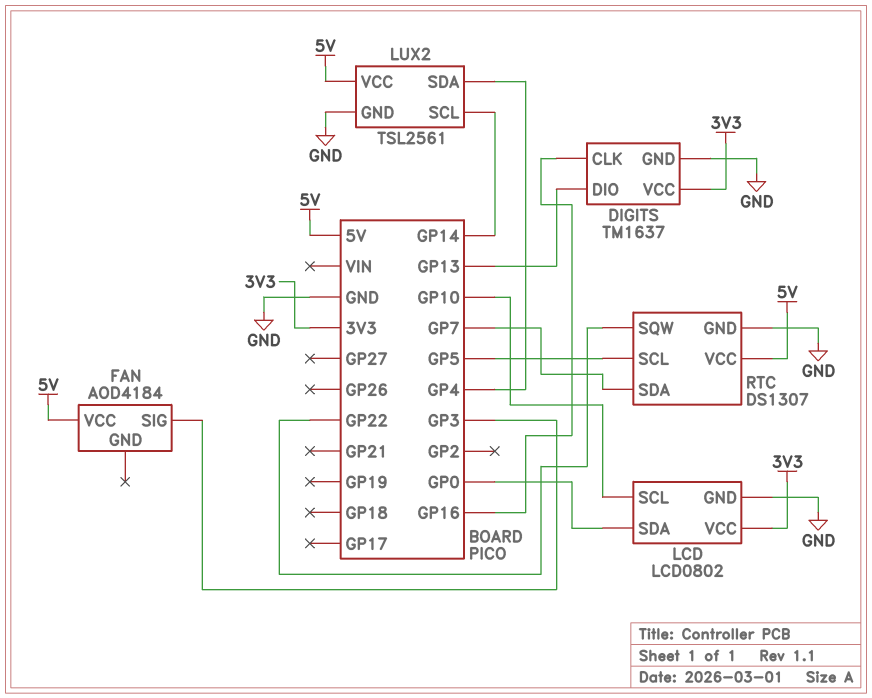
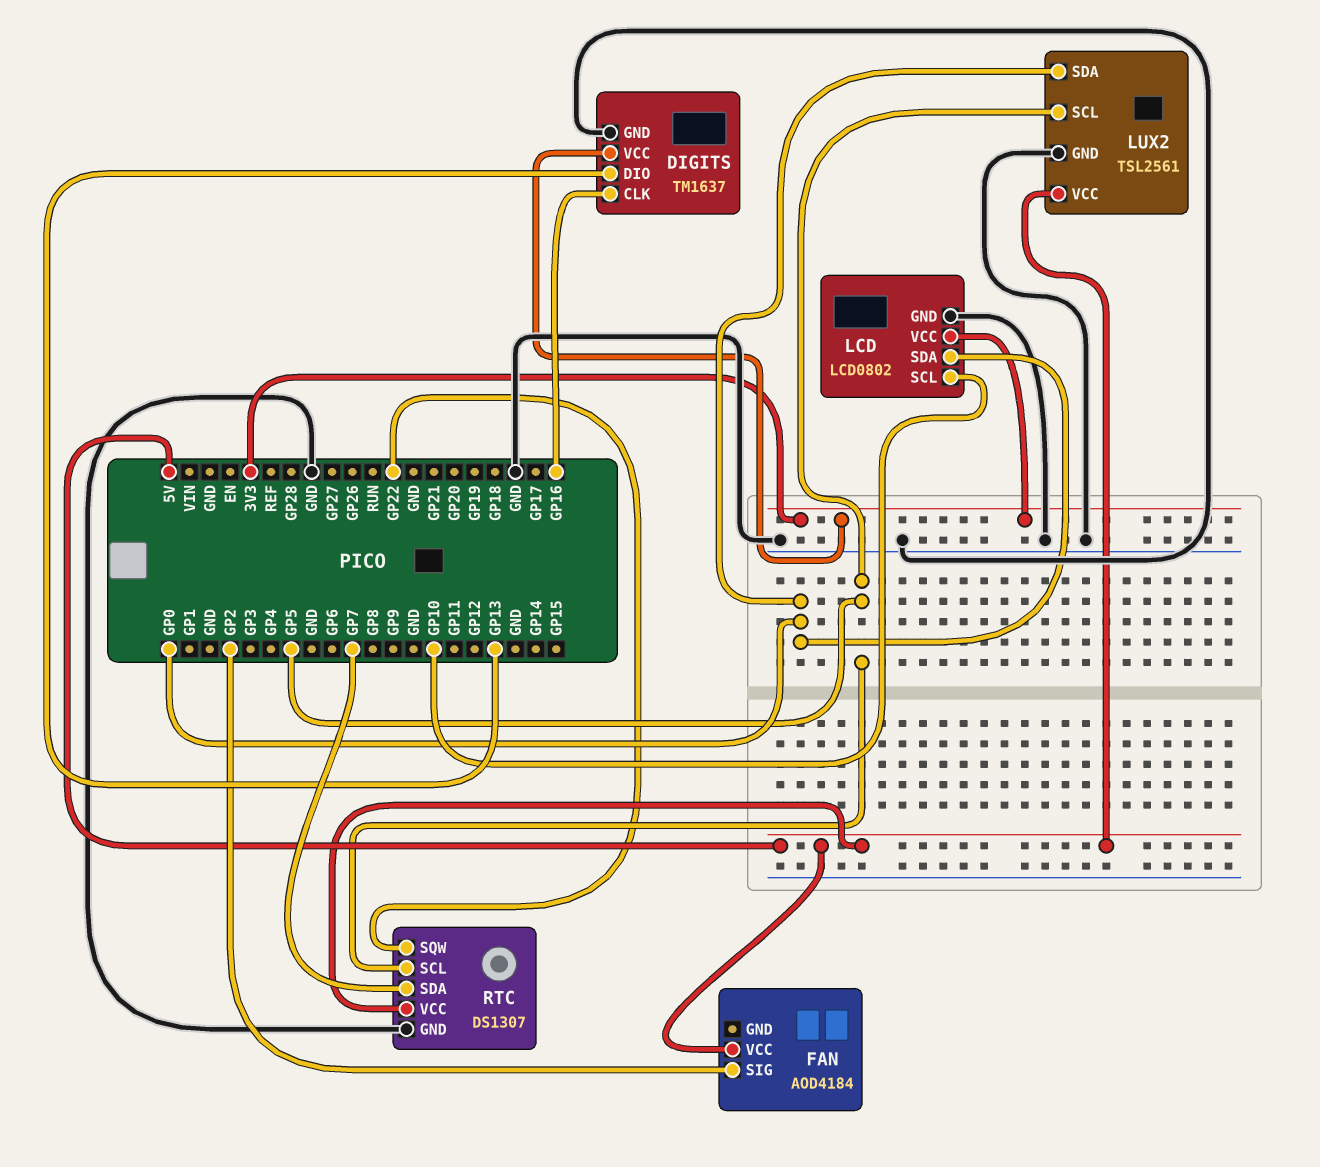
FAN pin SIG: GP3 -> GP2
LUX2 pin SCL: GP14 -> GP5
LUX2 pin SDA: GP4 -> GP0

